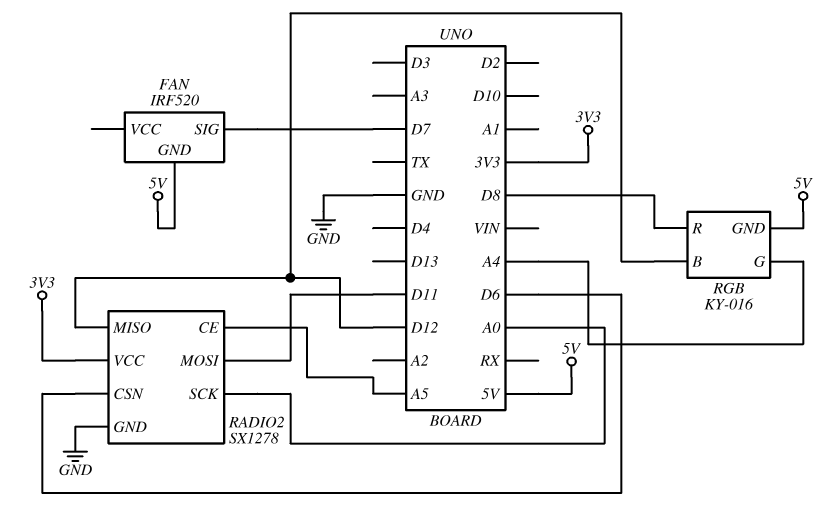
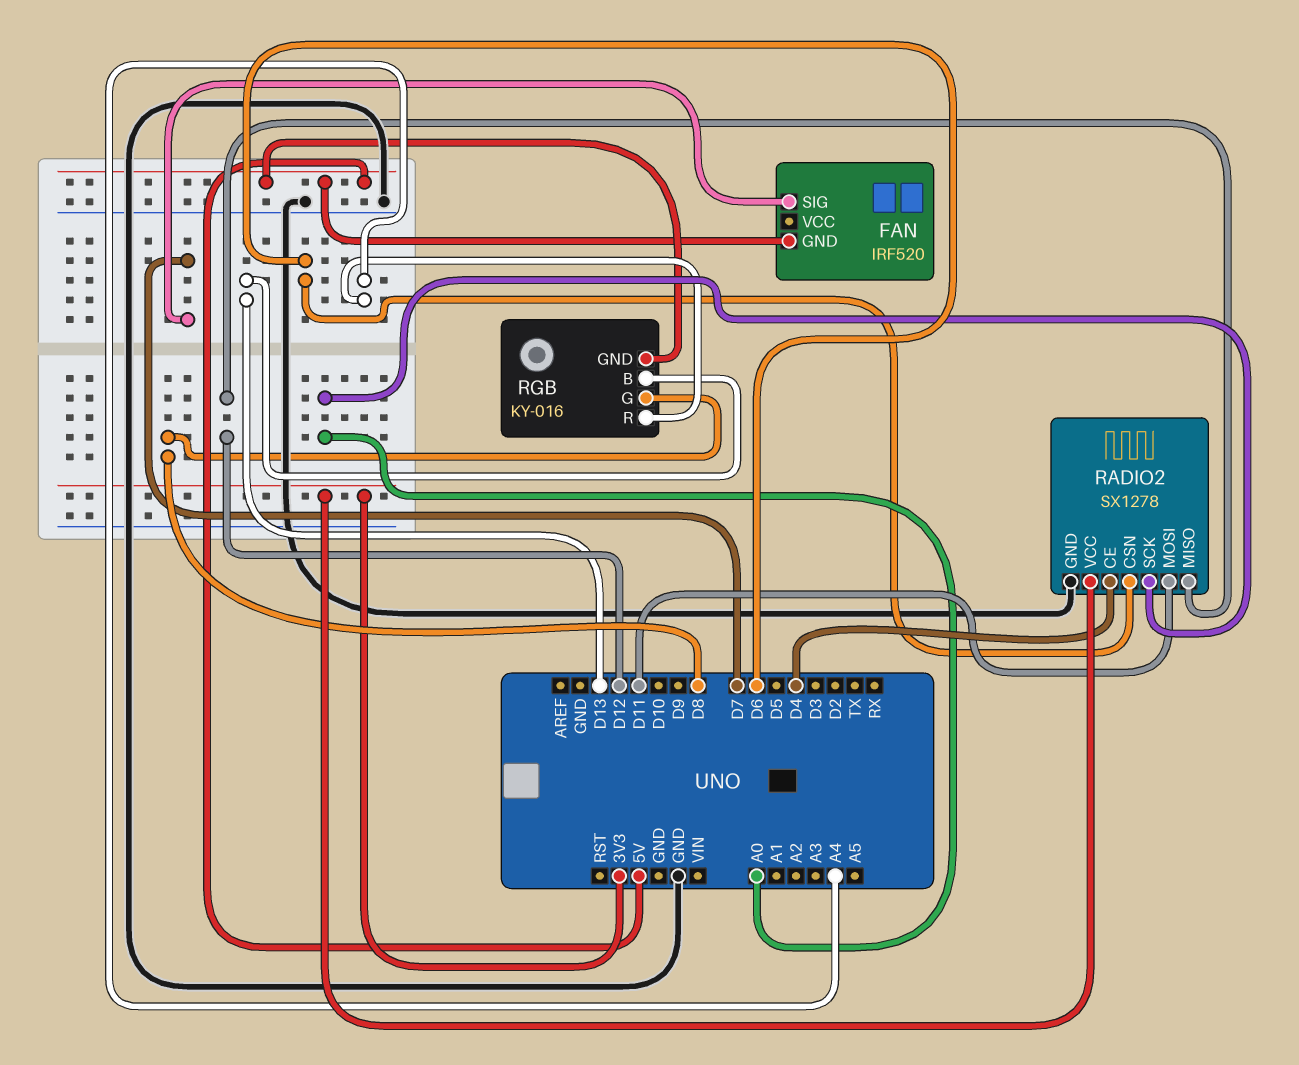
RADIO2 pin CE: A5 -> D4
RGB pin B: D12 -> D13
RGB pin G: A4 -> D8
RGB pin R: D8 -> A4

